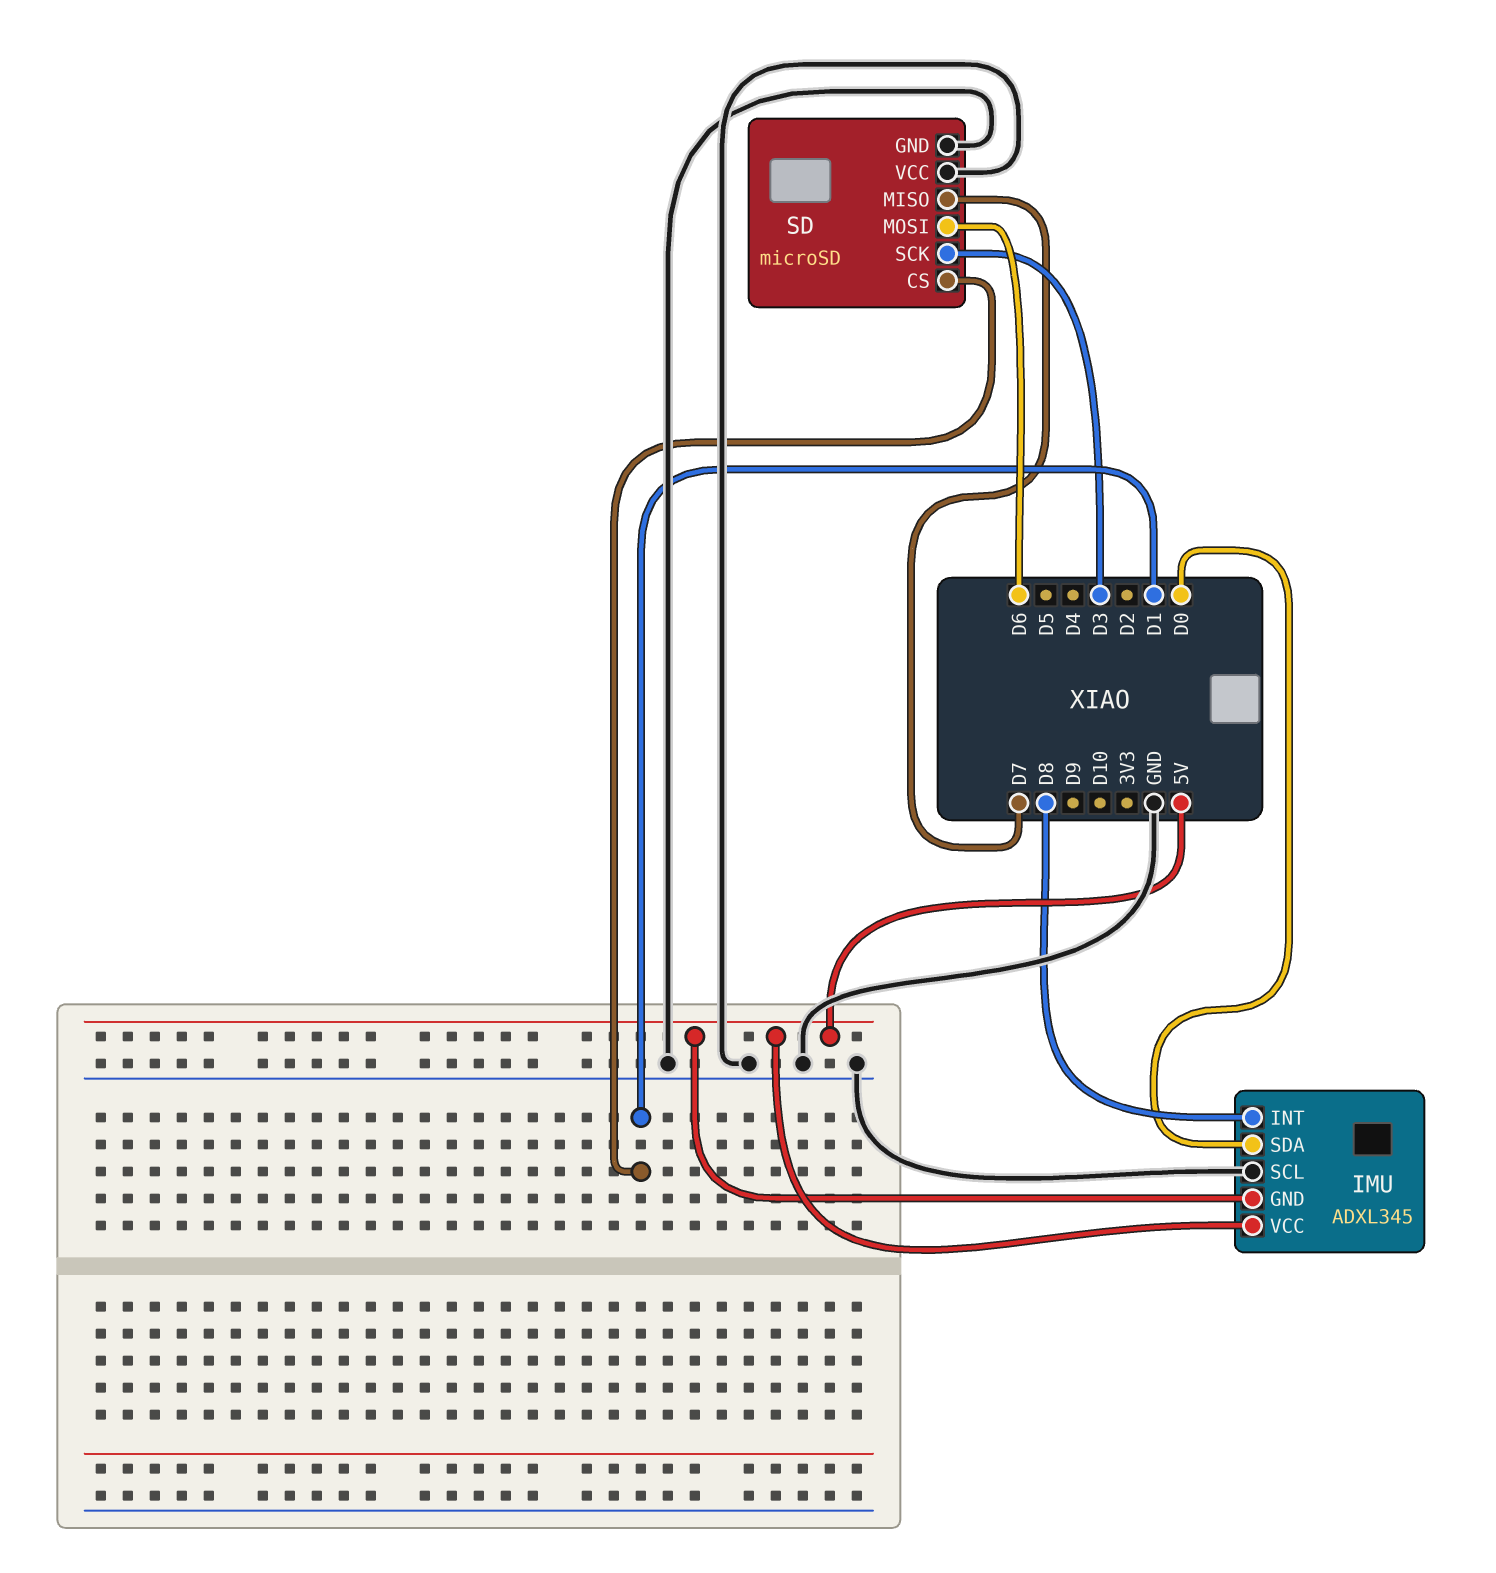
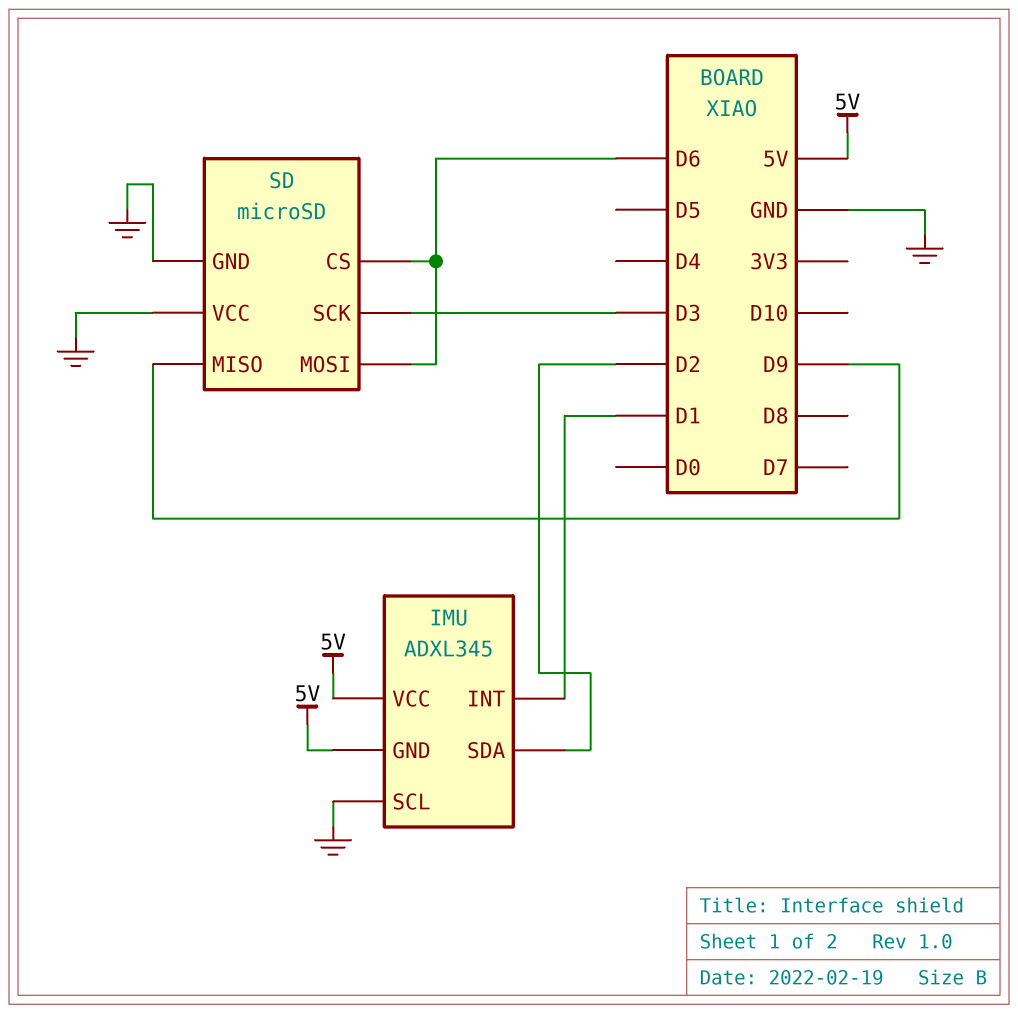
IMU pin INT: D8 -> D1
IMU pin SDA: D0 -> D2
SD pin CS: D1 -> D6
SD pin MISO: D7 -> D9

